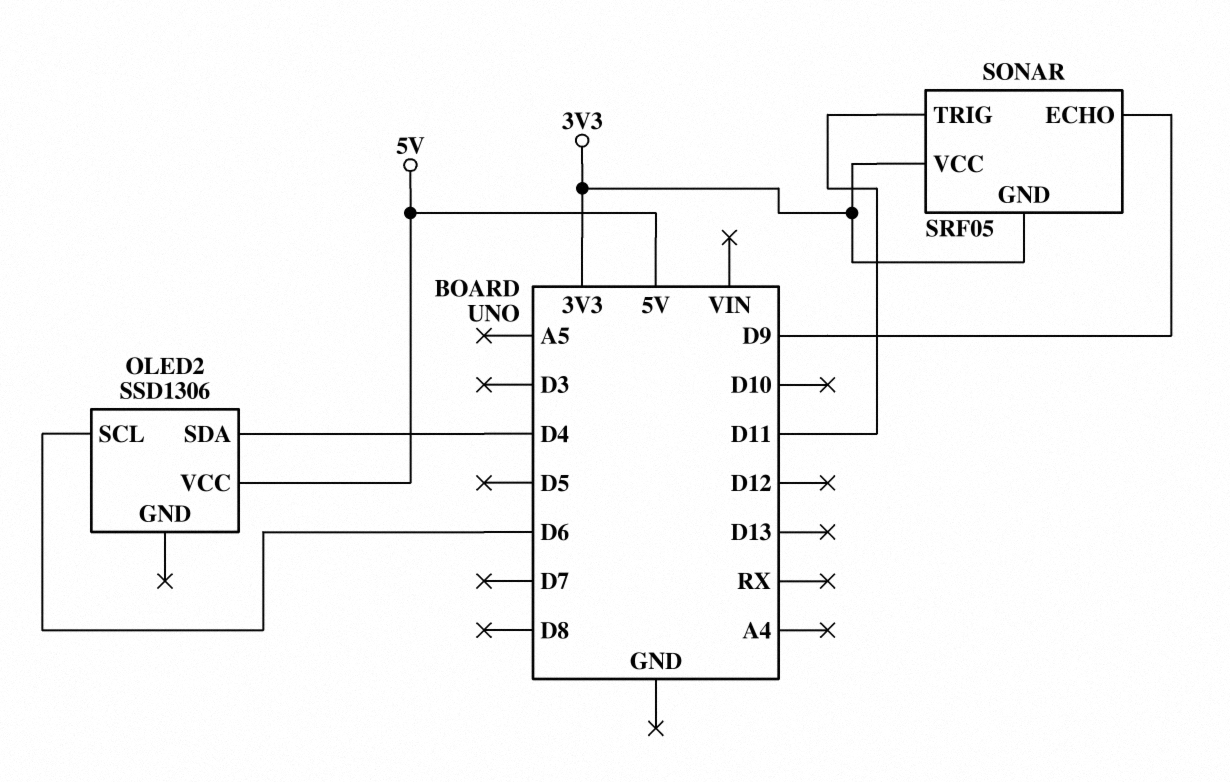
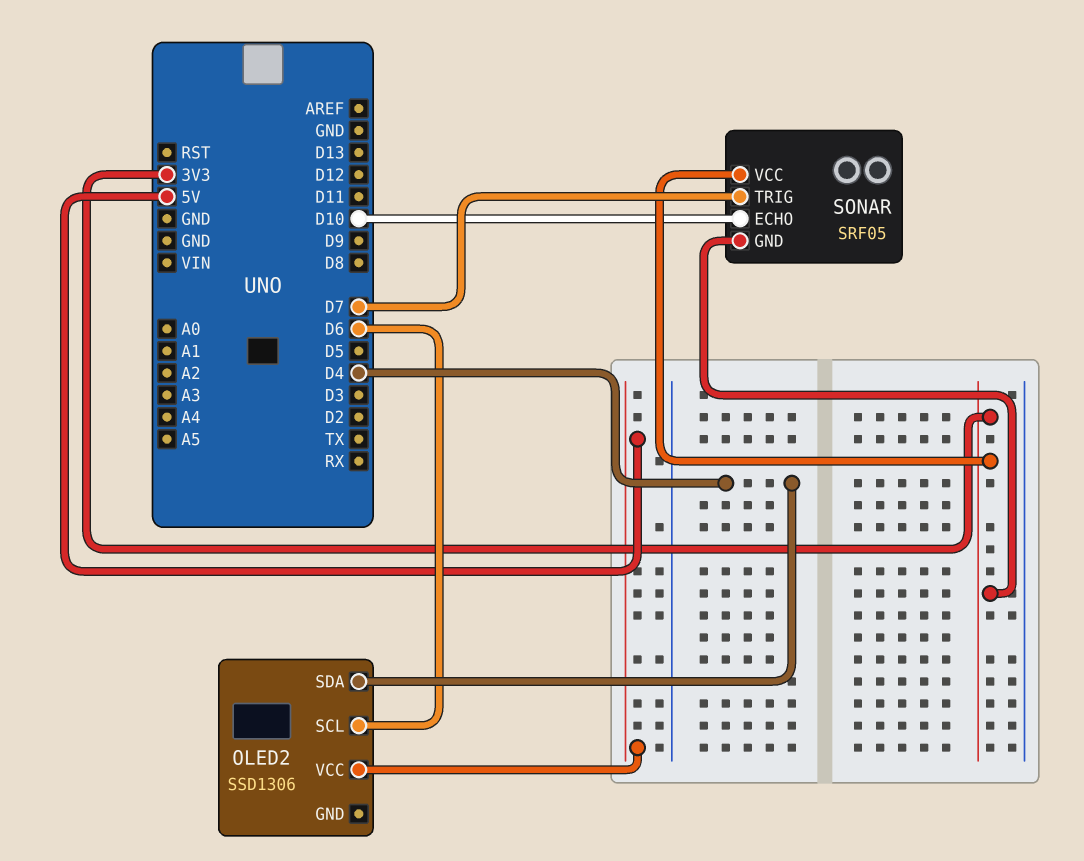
SONAR pin ECHO: D9 -> D10
SONAR pin TRIG: D11 -> D7

